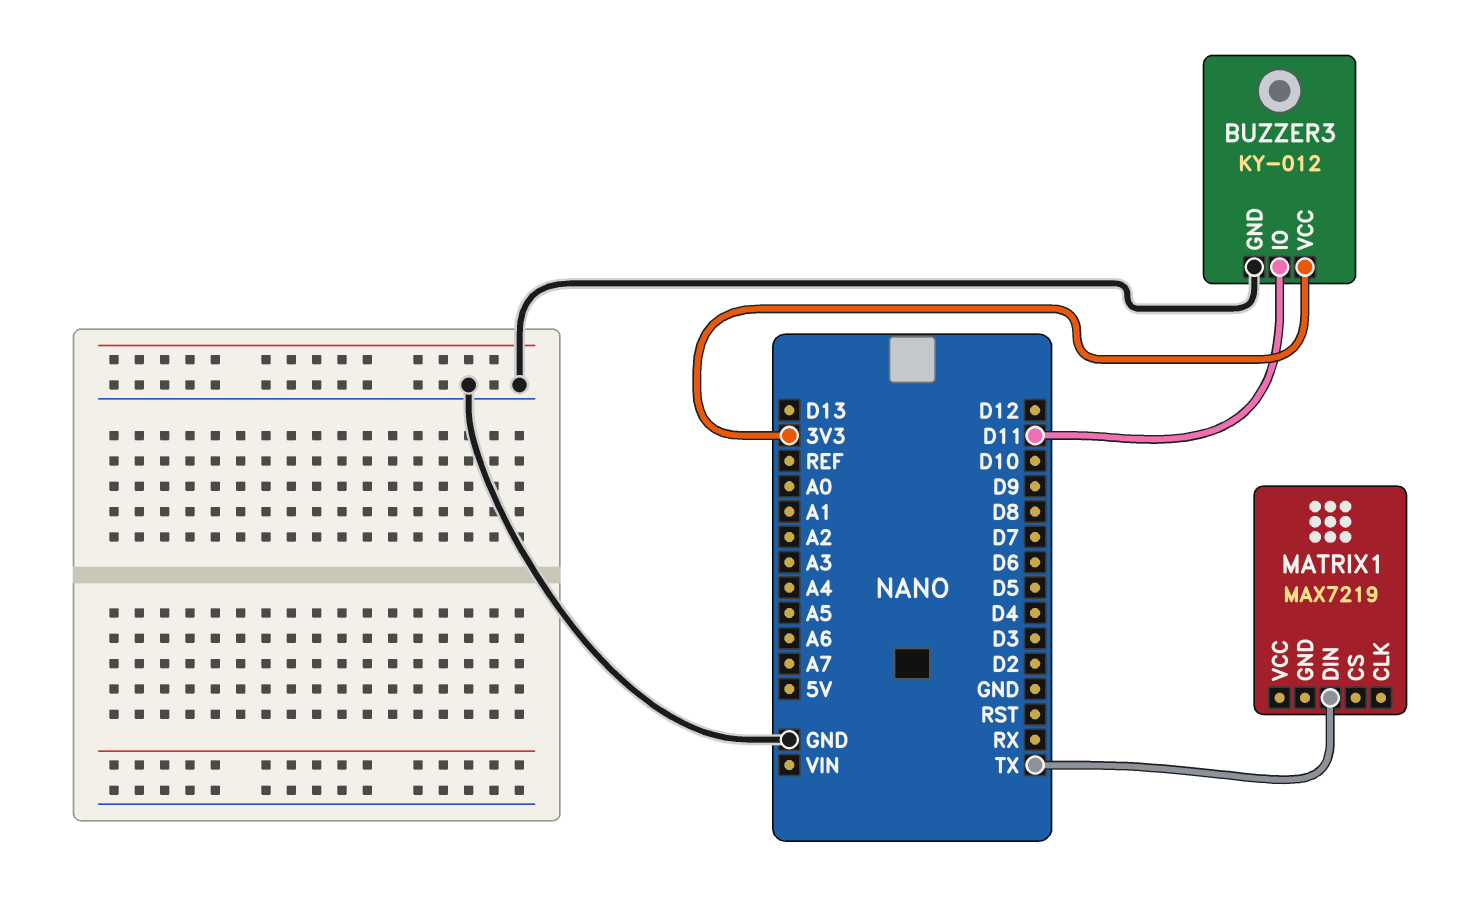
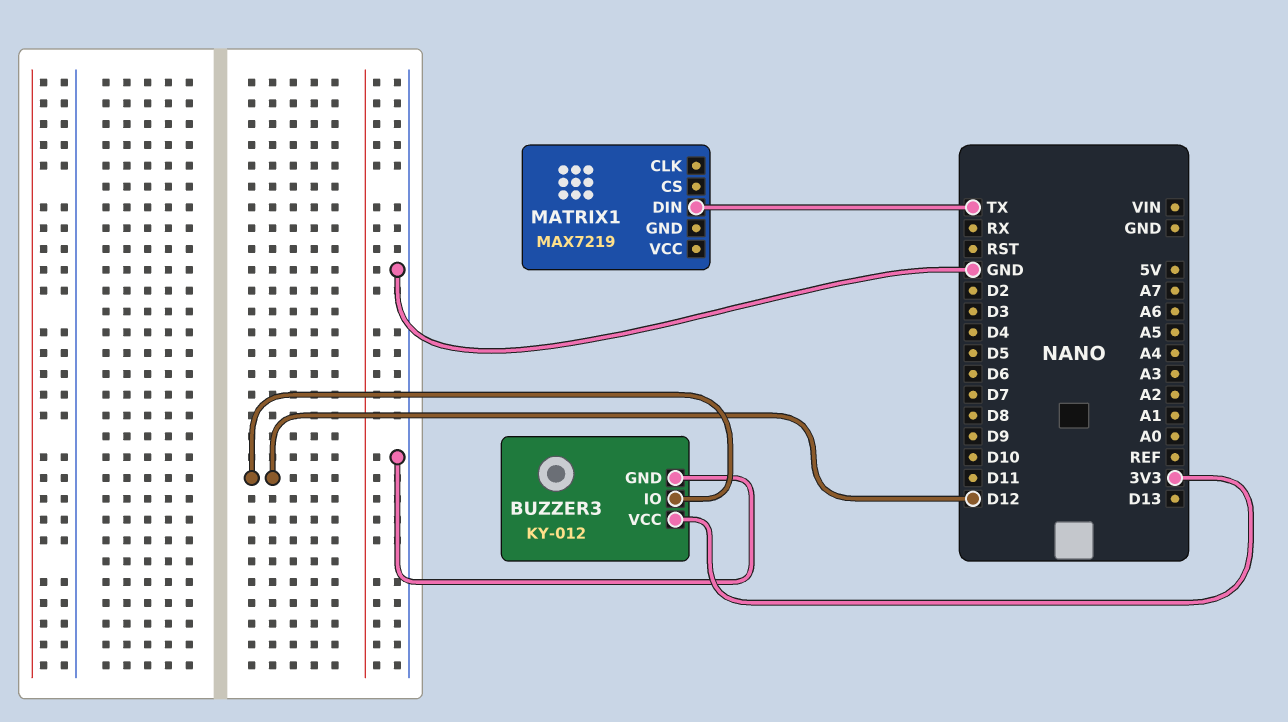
BUZZER3 pin IO: D11 -> D12

